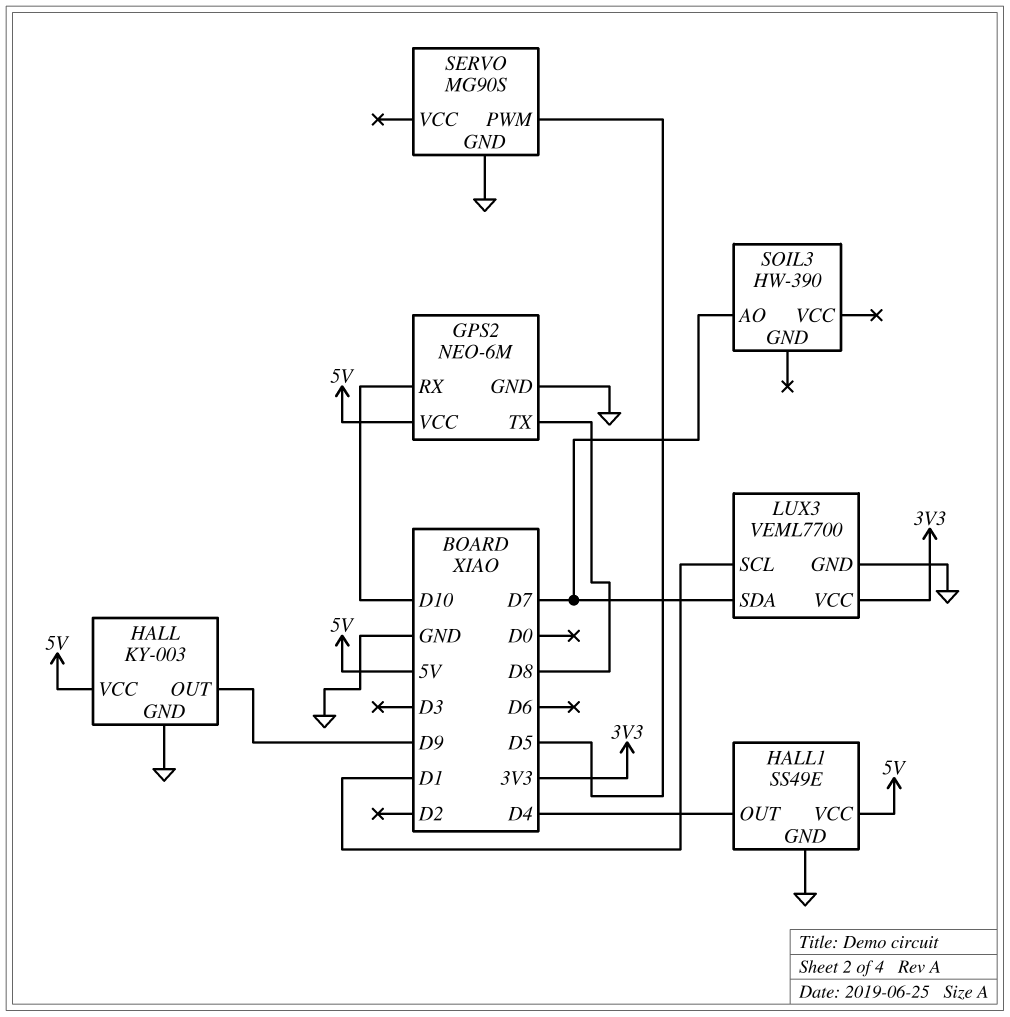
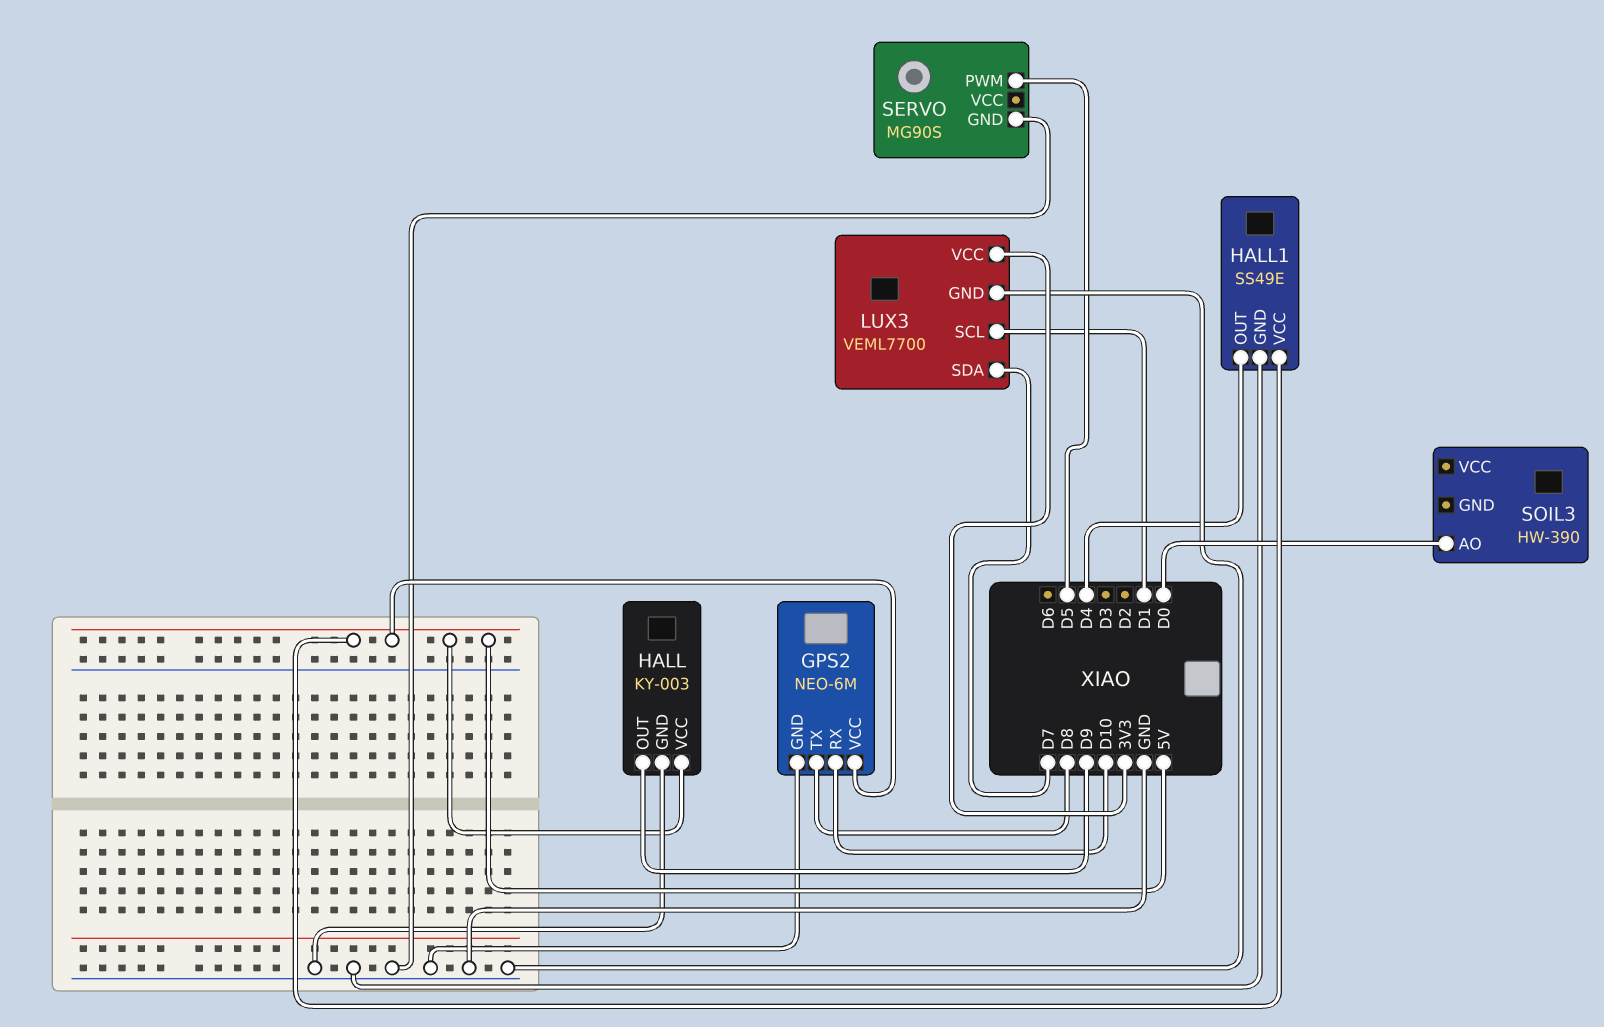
SOIL3 pin AO: D7 -> D0

